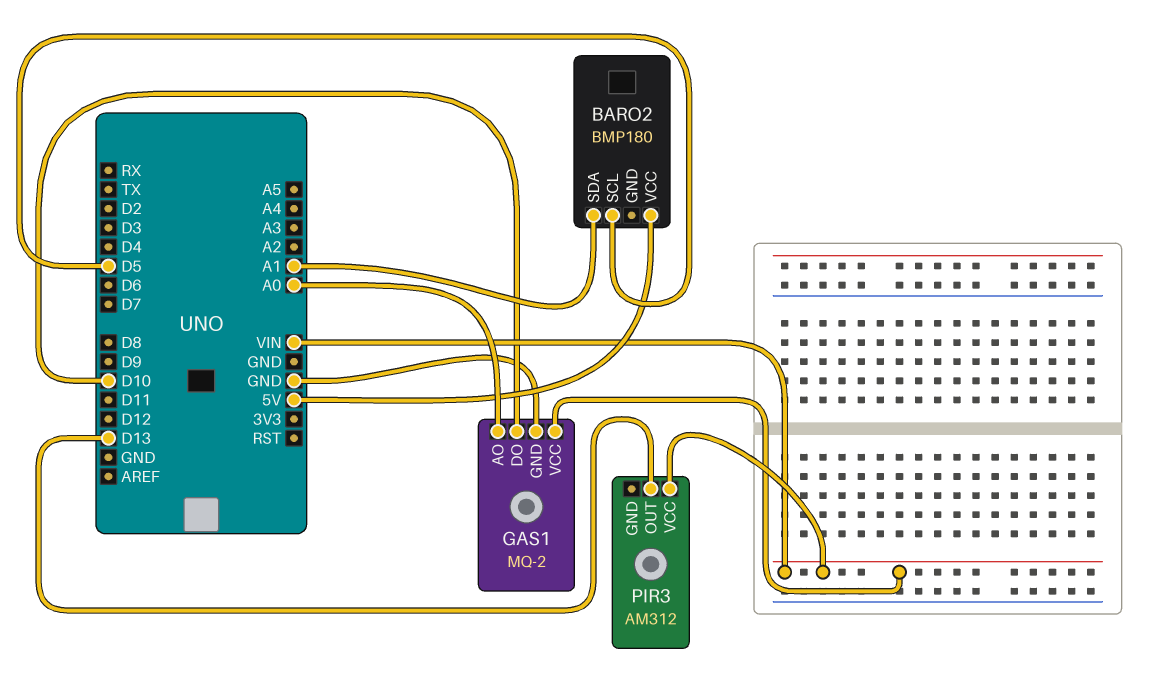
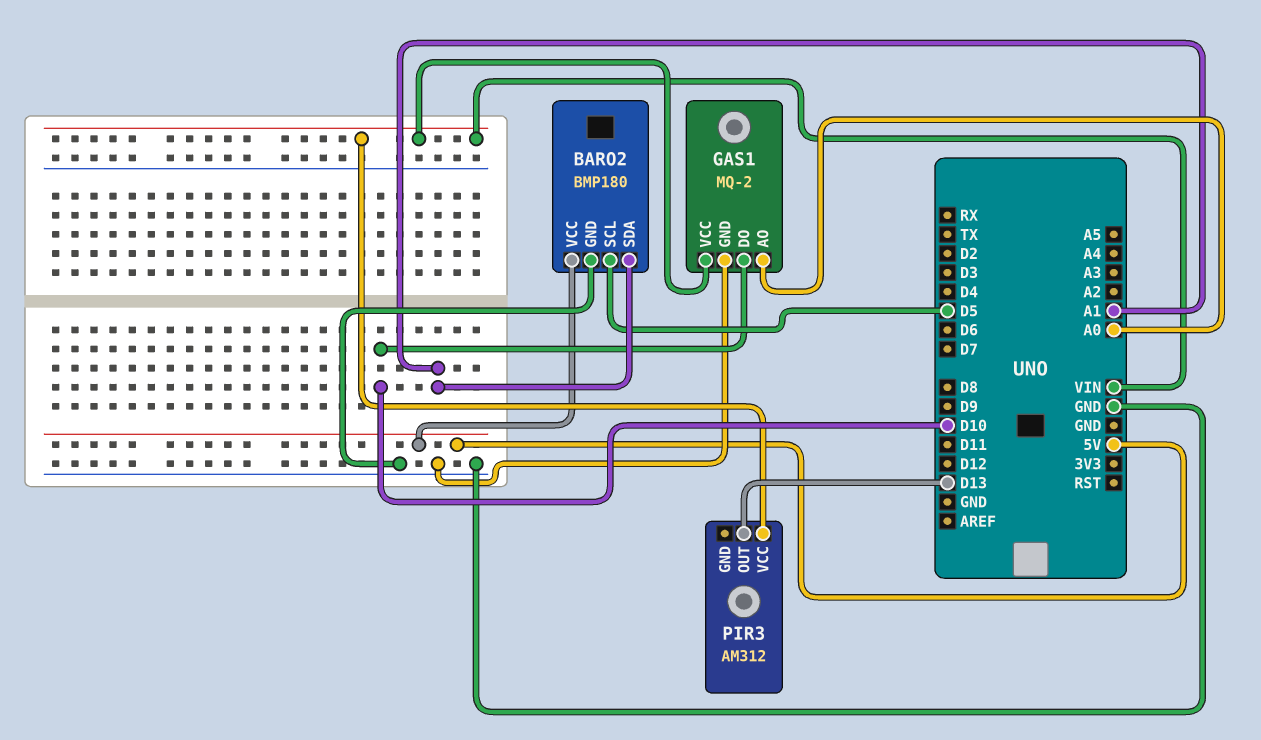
BARO2 pin GND: none -> GND

